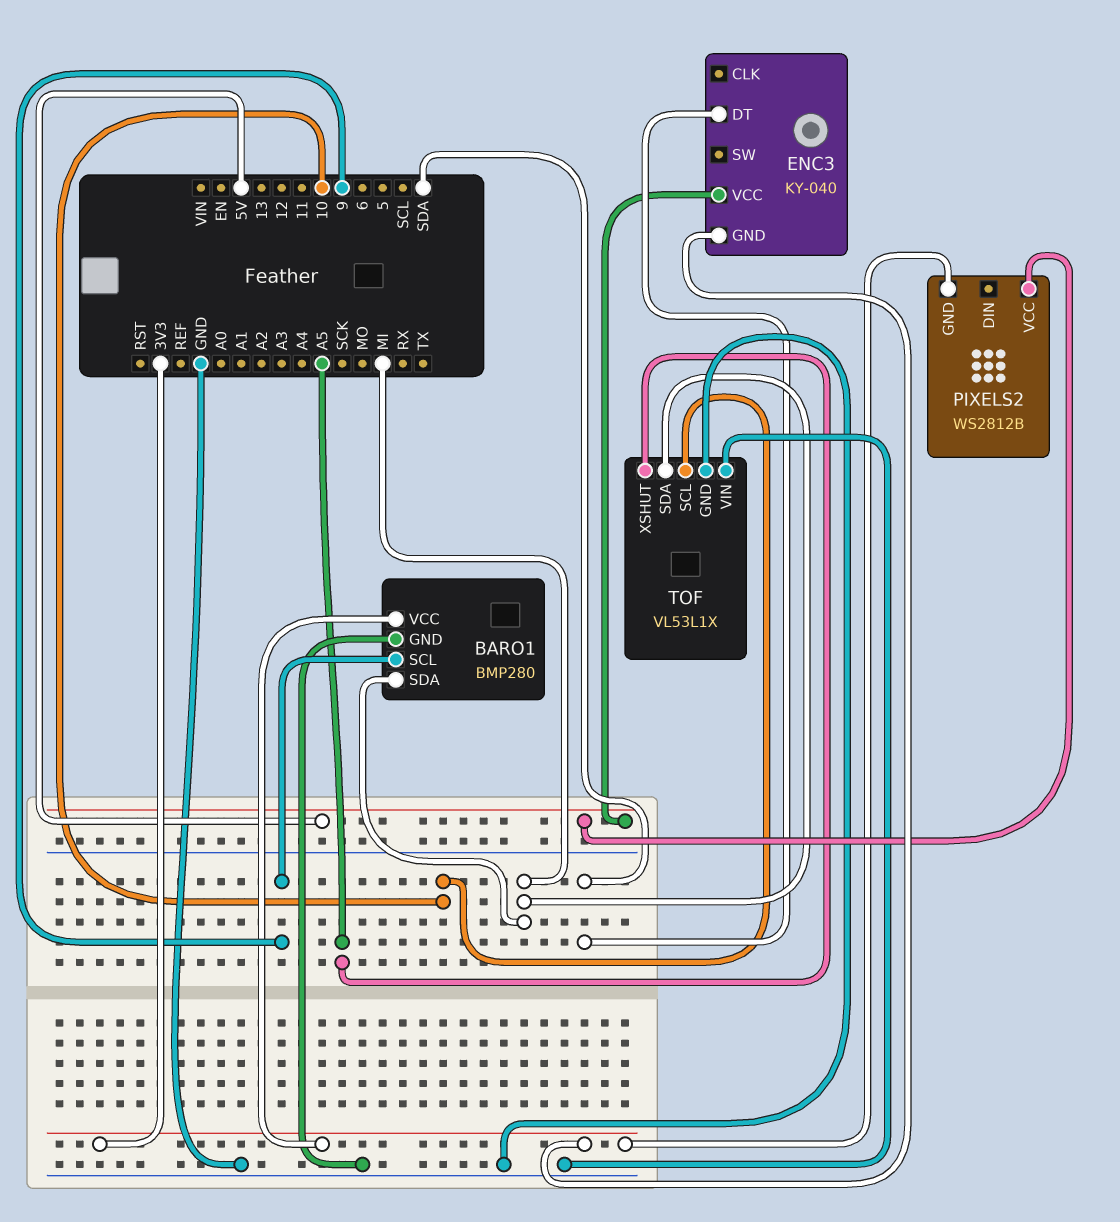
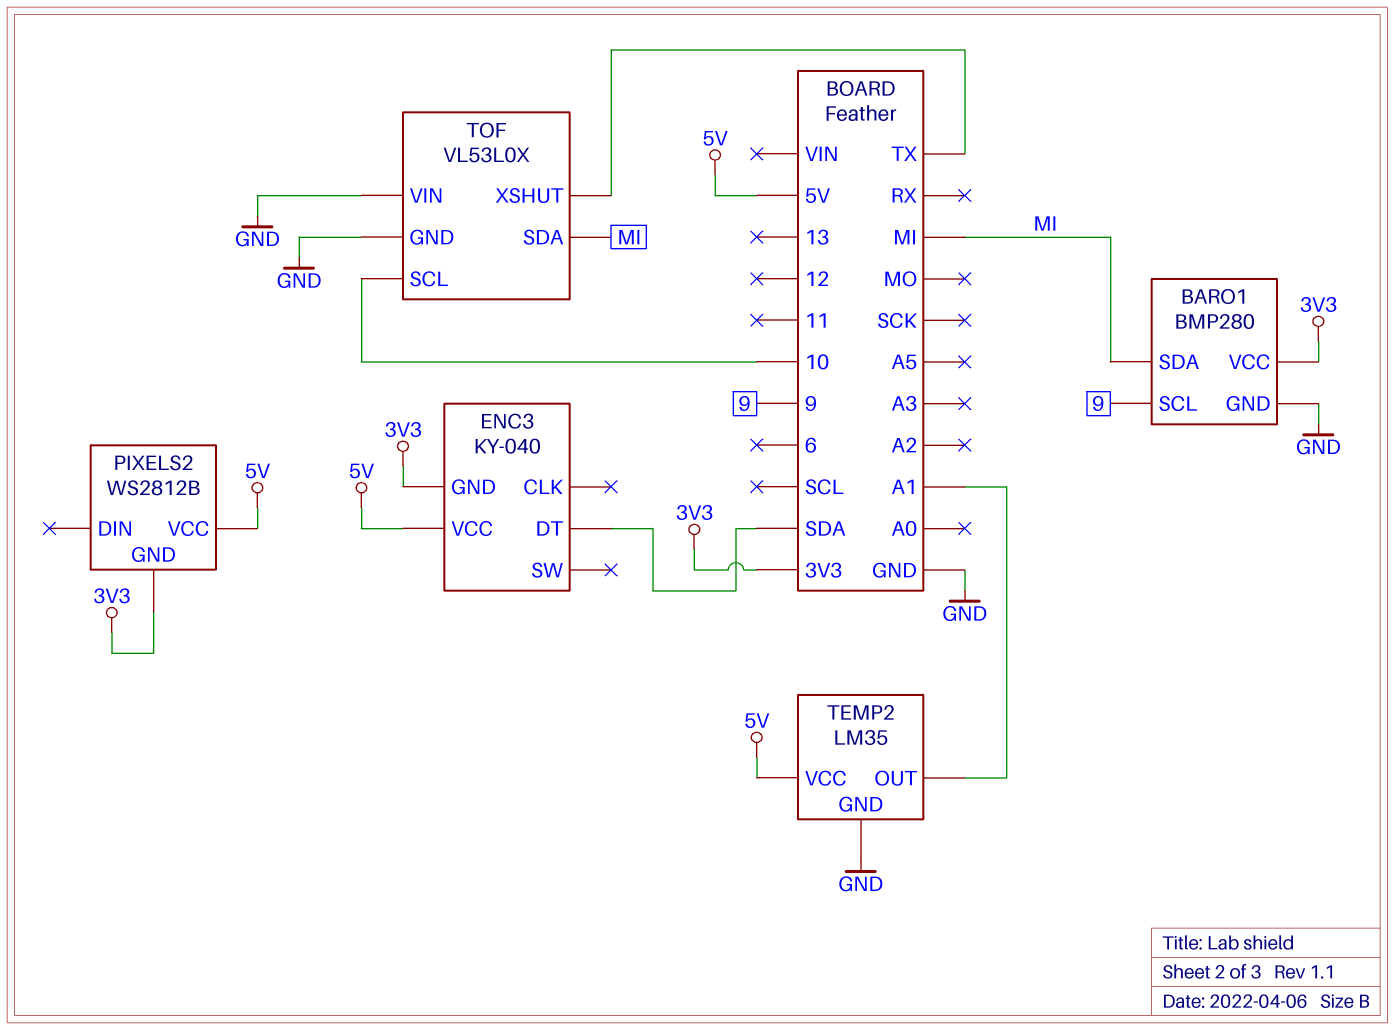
TEMP2: none -> LM35
TEMP2 pin GND: none -> GND
TEMP2 pin OUT: none -> A1
TEMP2 pin VCC: none -> 5V
TOF: VL53L1X -> VL53L0X
TOF pin XSHUT: A5 -> TX

